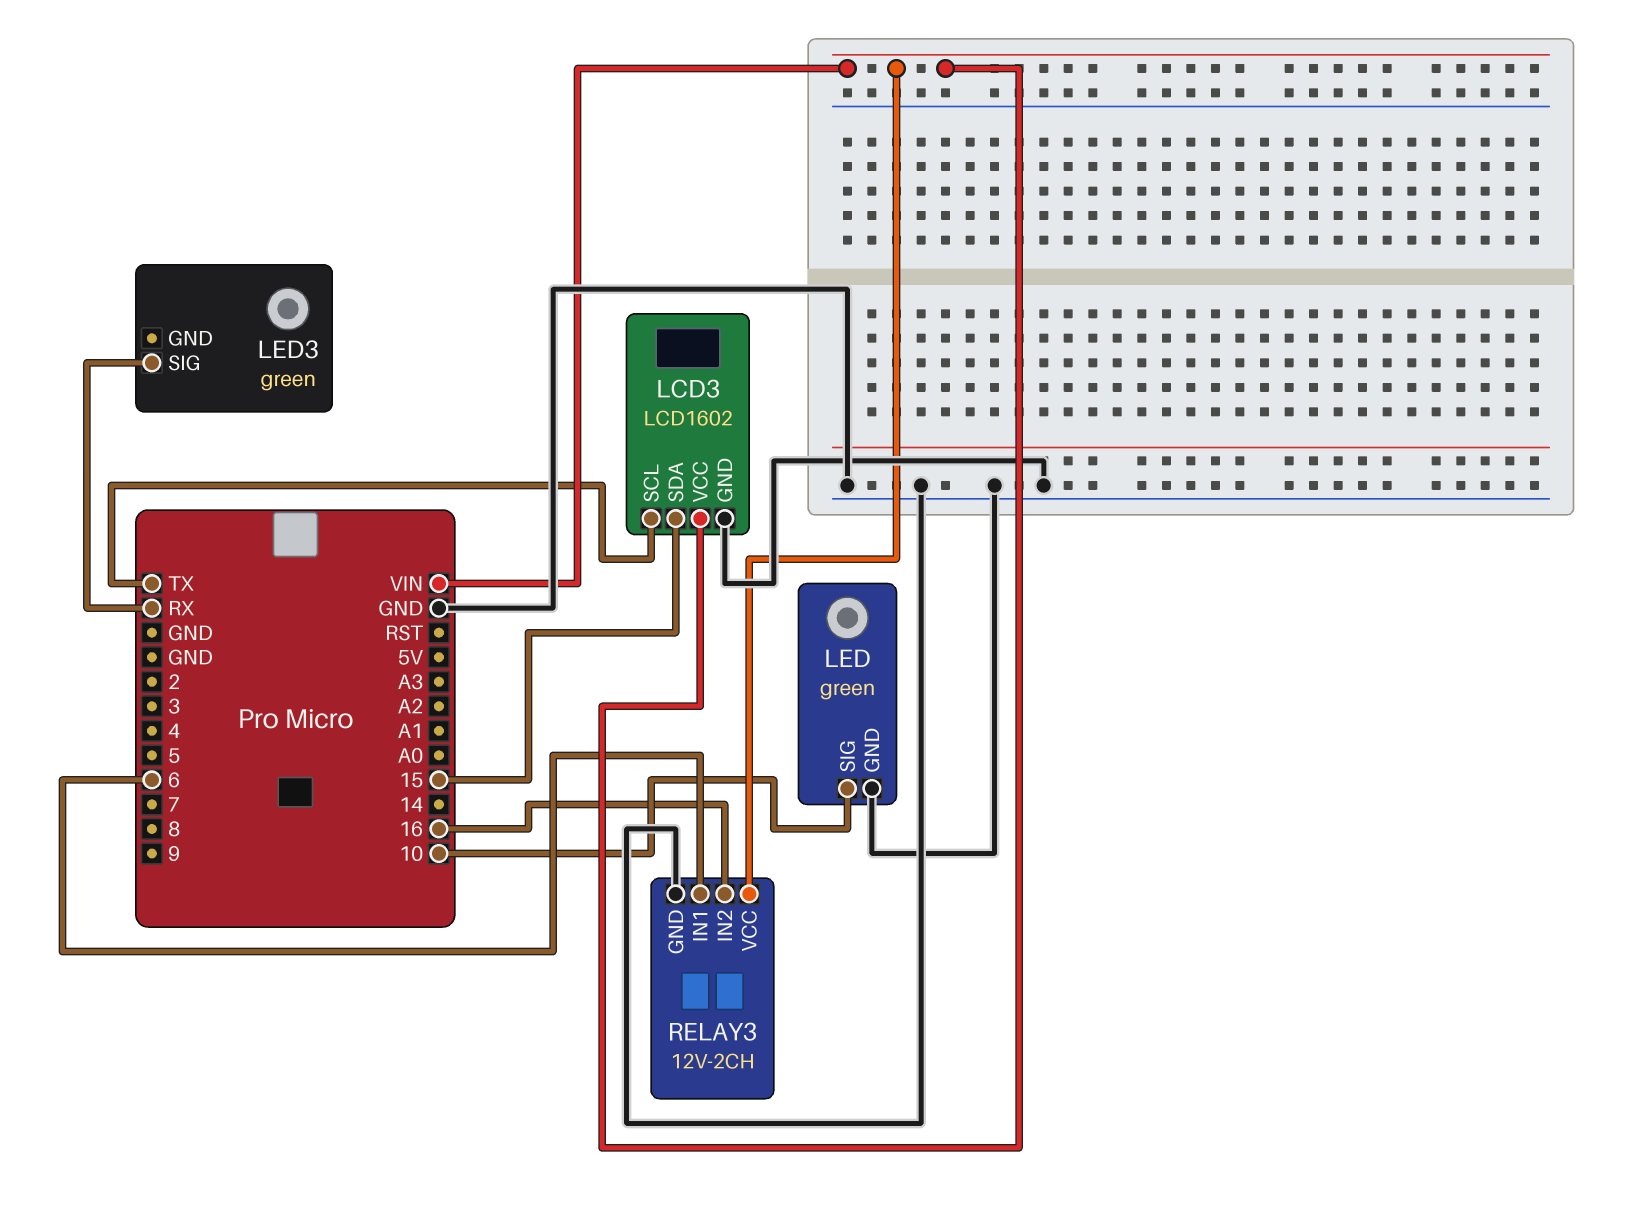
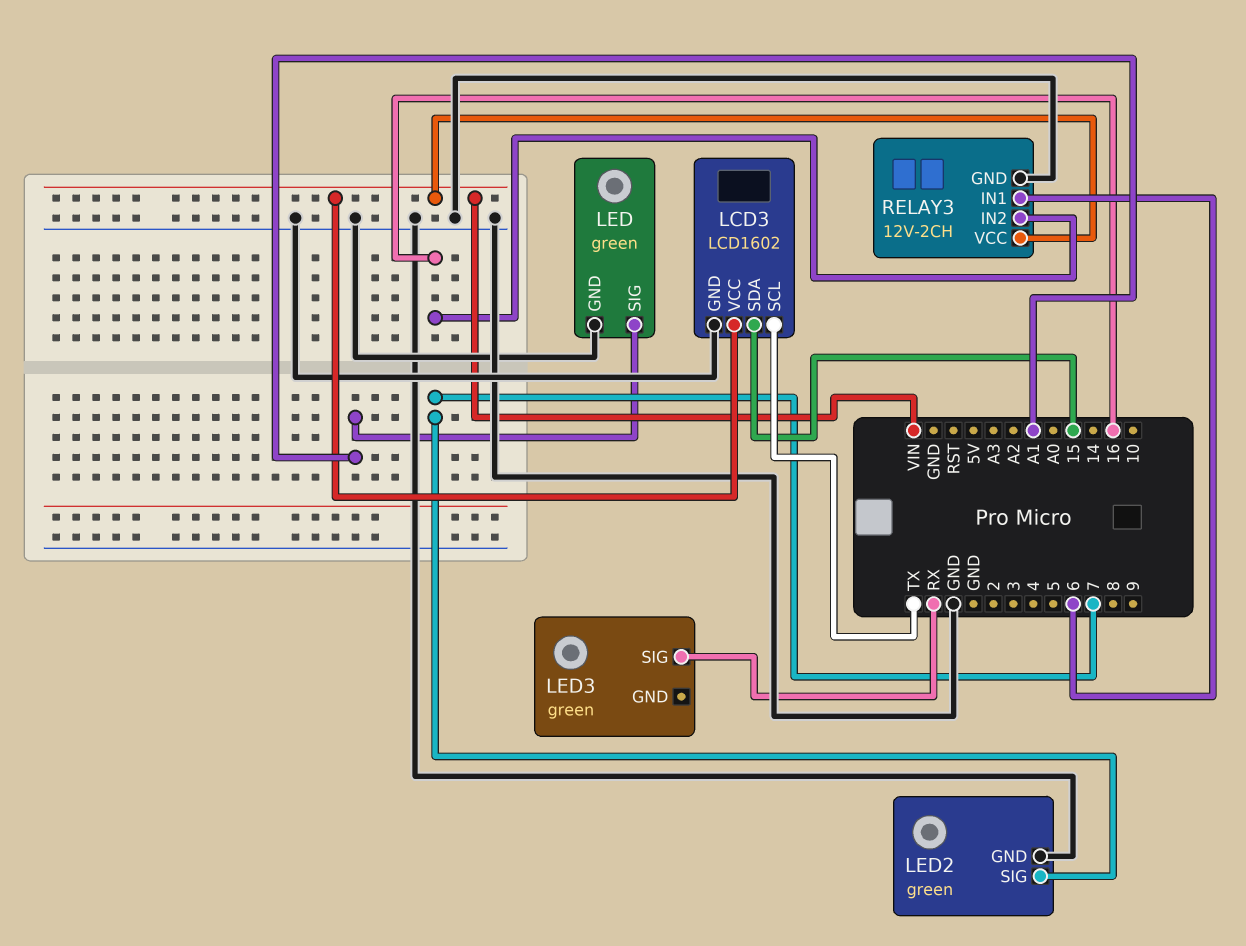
LED pin SIG: 10 -> A1
LED2: none -> green
LED2 pin GND: none -> GND
LED2 pin SIG: none -> 7

